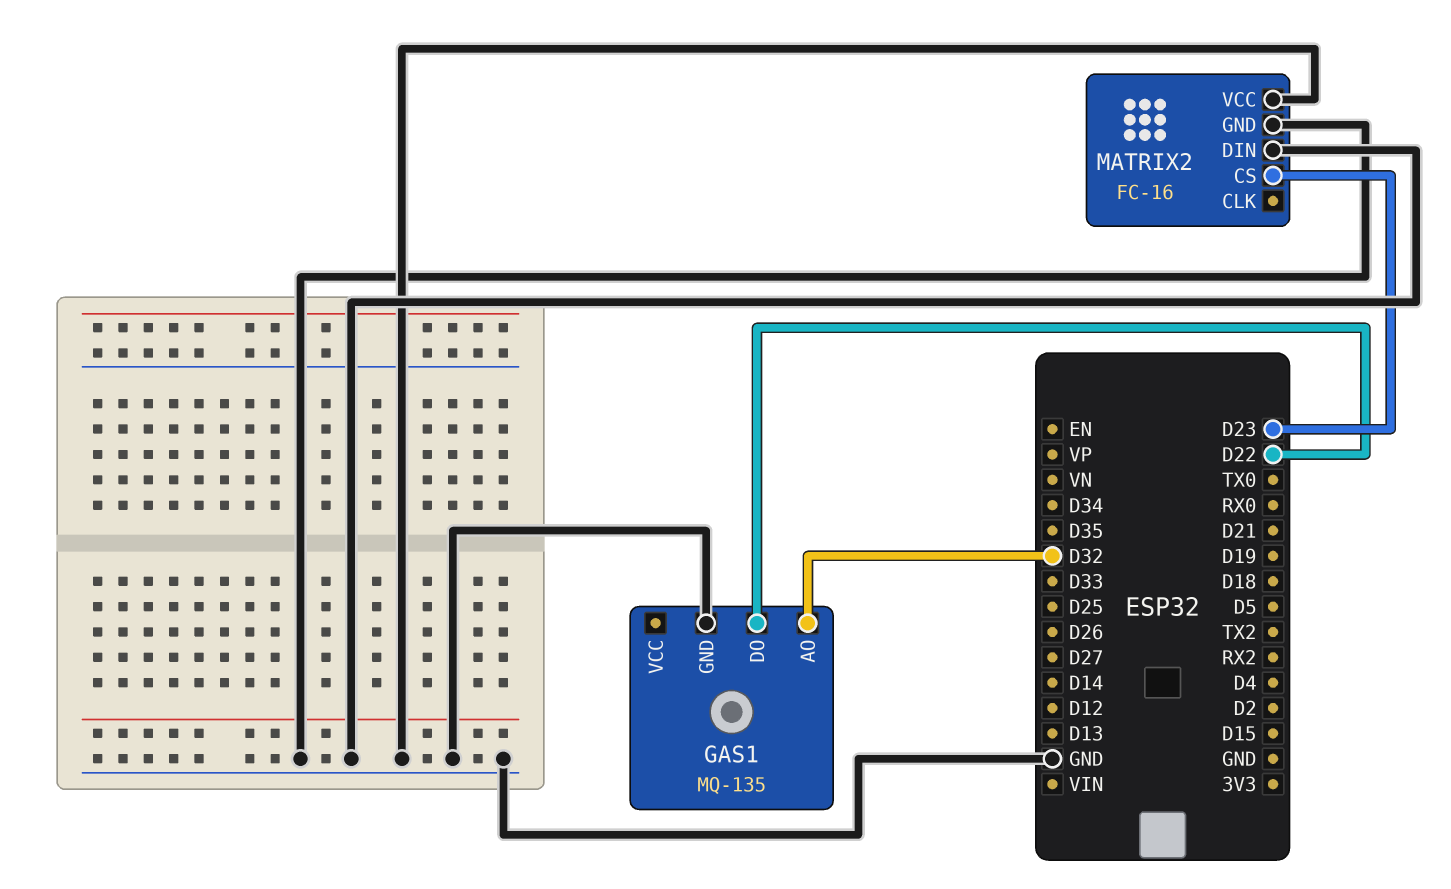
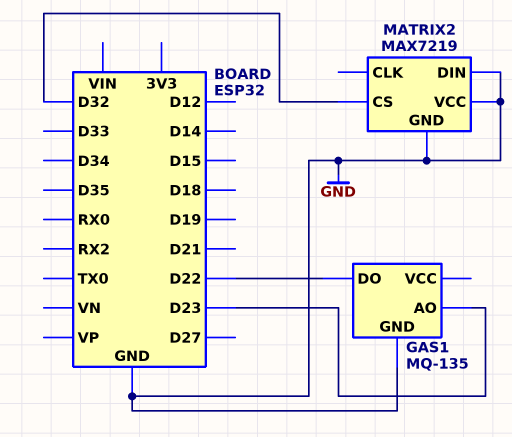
GAS1 pin AO: D32 -> D23
MATRIX2: FC-16 -> MAX7219
MATRIX2 pin CS: D23 -> D32

